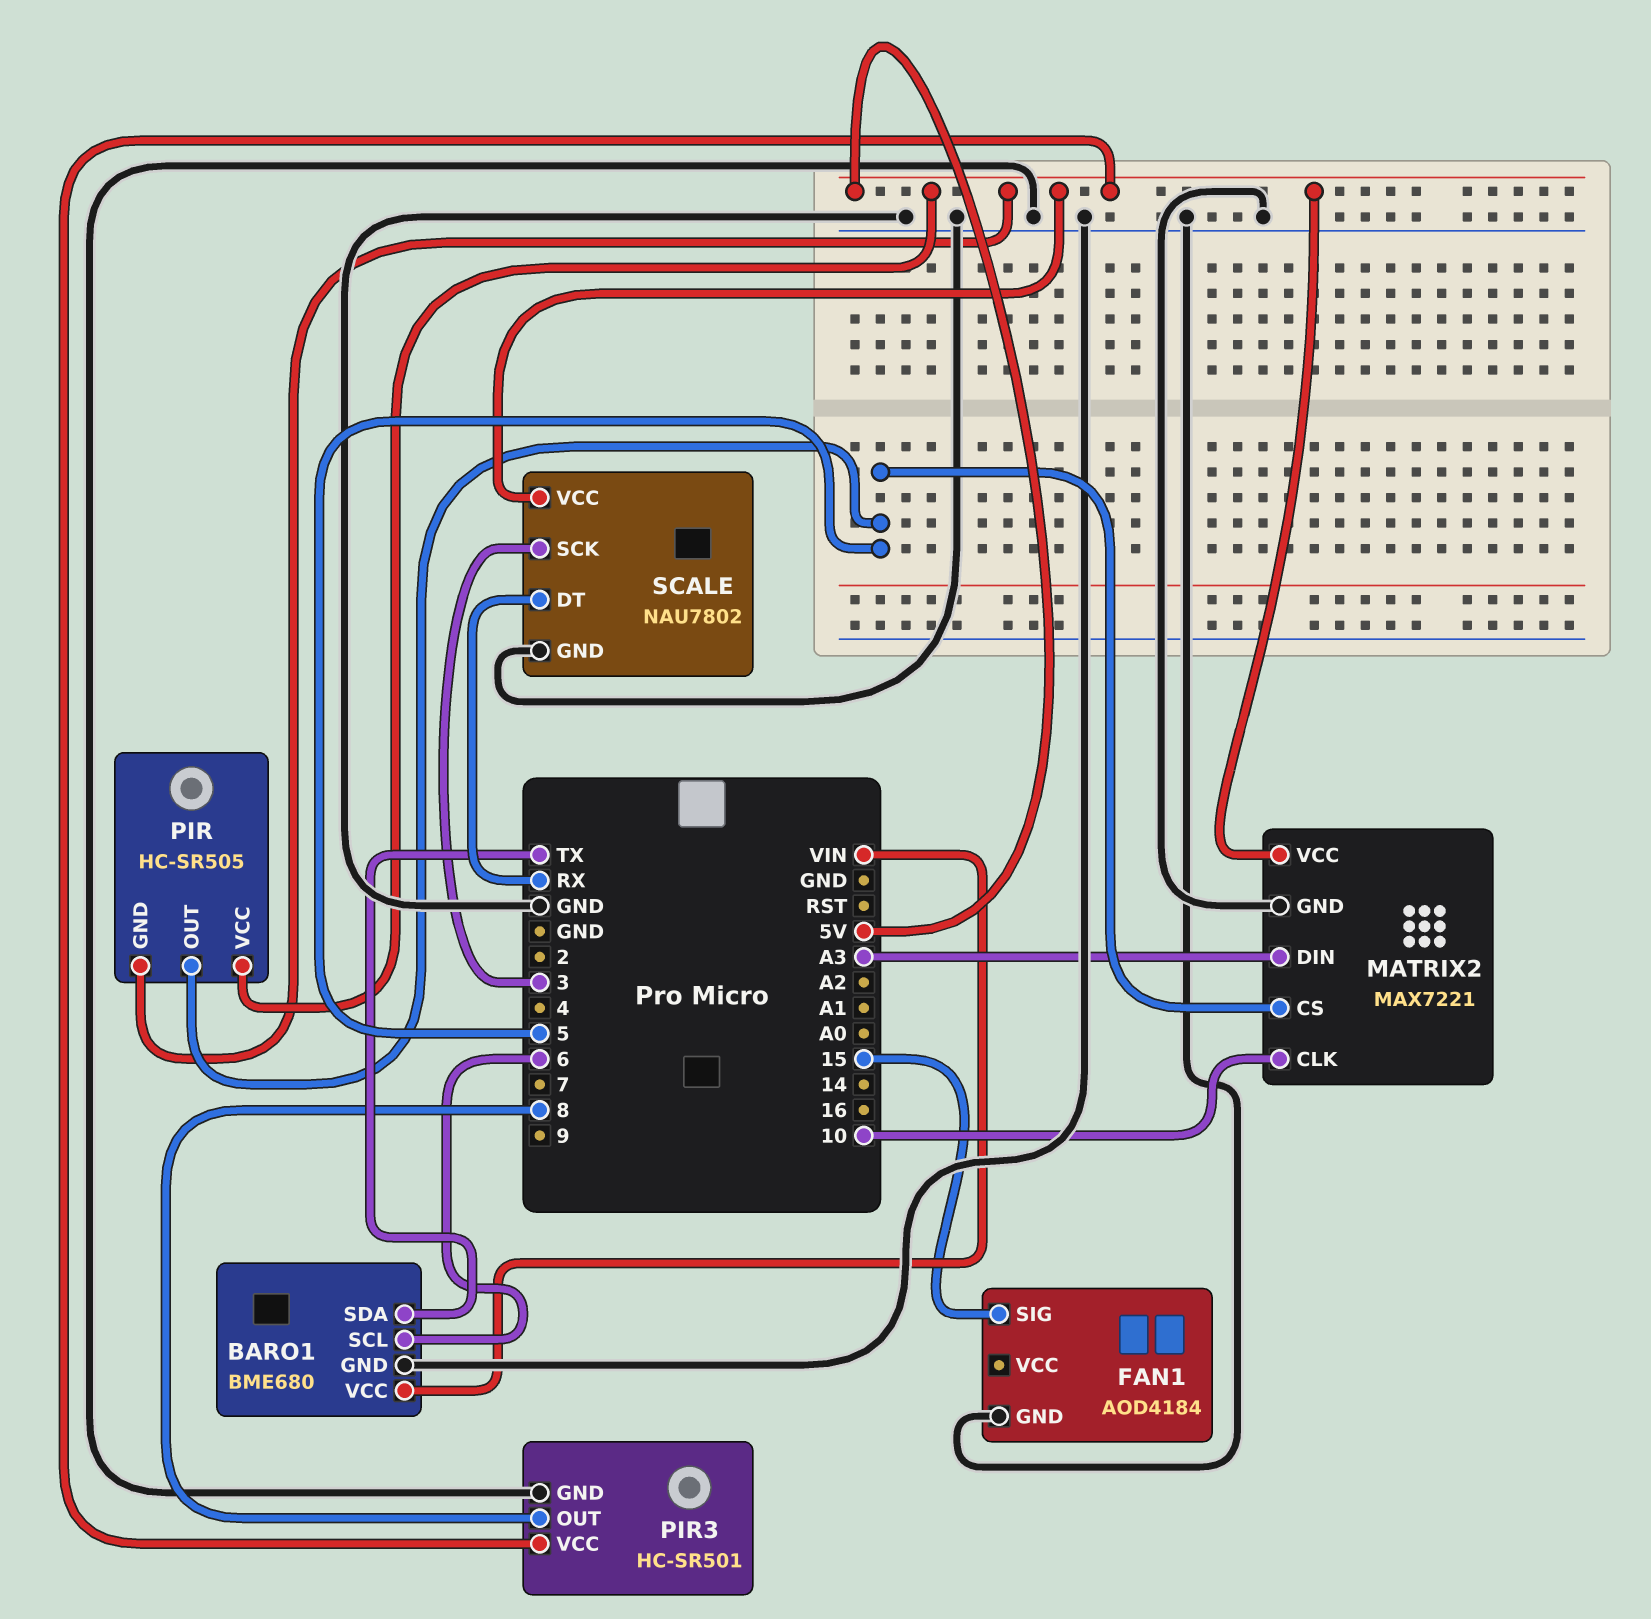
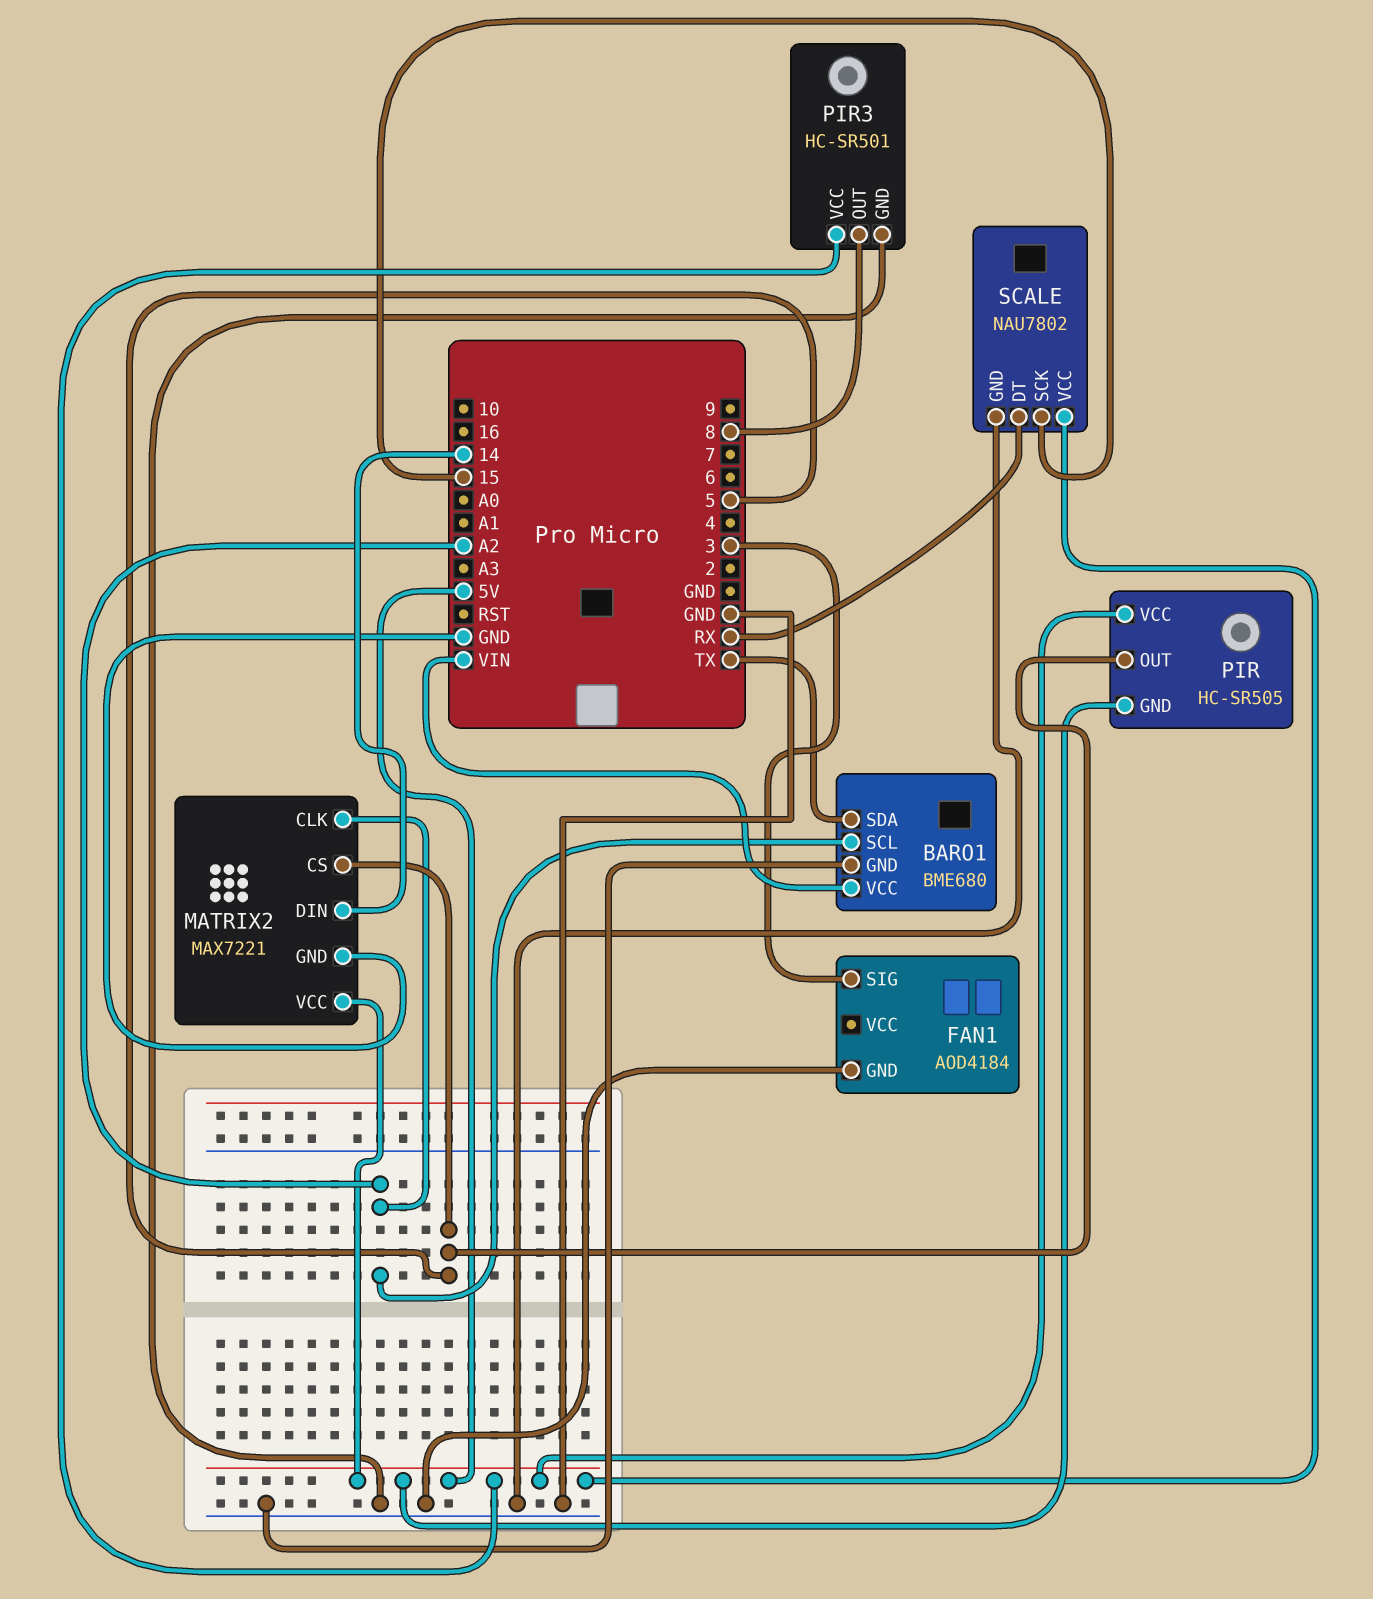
BARO1 pin SCL: 6 -> A2
FAN1 pin SIG: 15 -> 3
MATRIX2 pin CLK: 10 -> A2
MATRIX2 pin DIN: A3 -> 14
SCALE pin SCK: 3 -> 15

